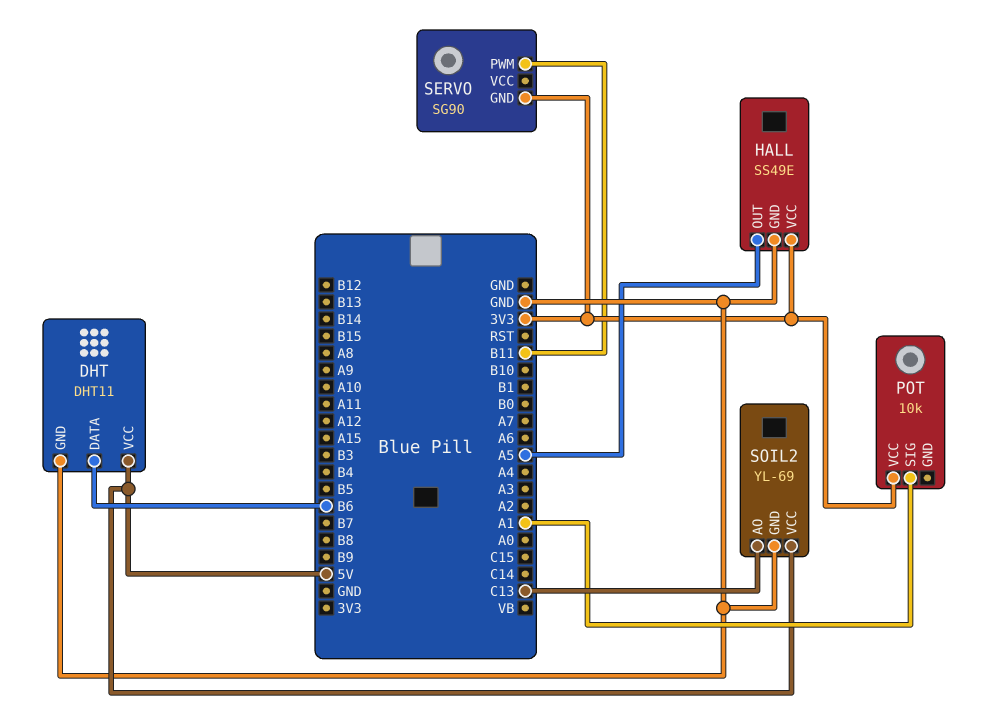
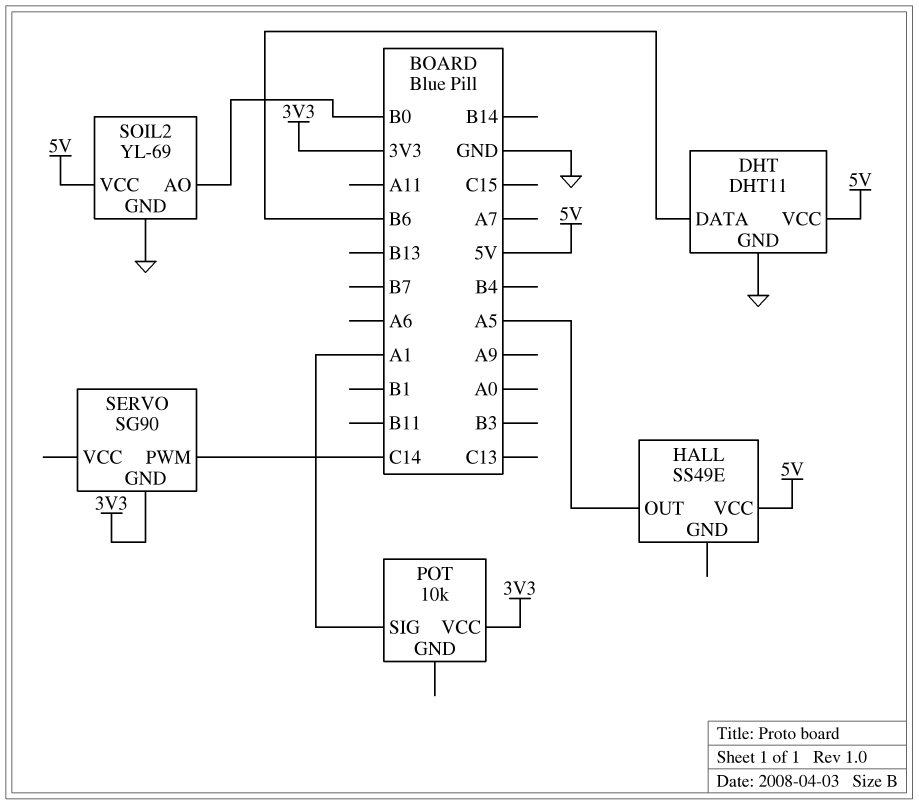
HALL pin GND: GND -> none
HALL pin VCC: 3V3 -> 5V
SERVO pin PWM: B11 -> C14
SOIL2 pin AO: C13 -> B0

